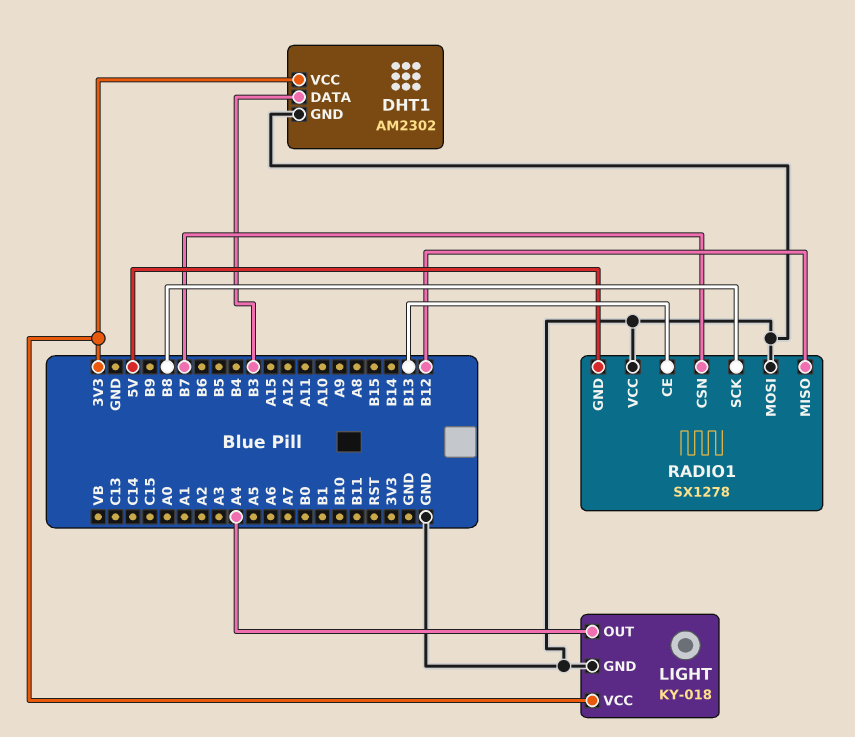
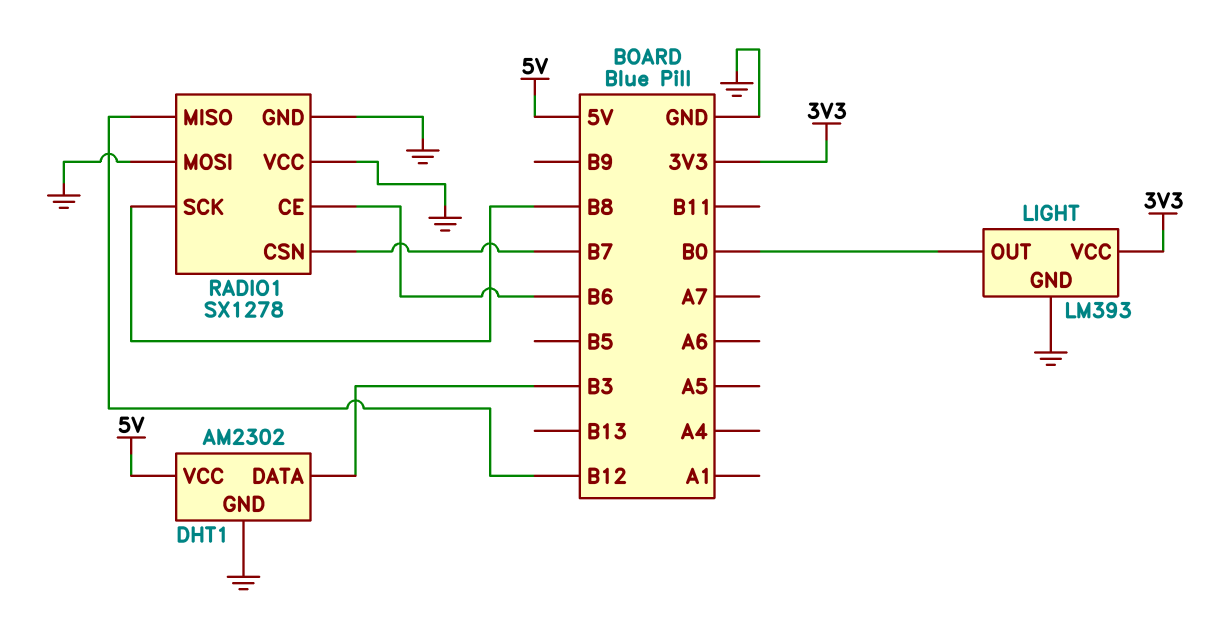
DHT1 pin VCC: 3V3 -> 5V
LIGHT: KY-018 -> LM393
LIGHT pin OUT: A4 -> B0
RADIO1 pin CE: B13 -> B6
RADIO1 pin GND: 5V -> GND

